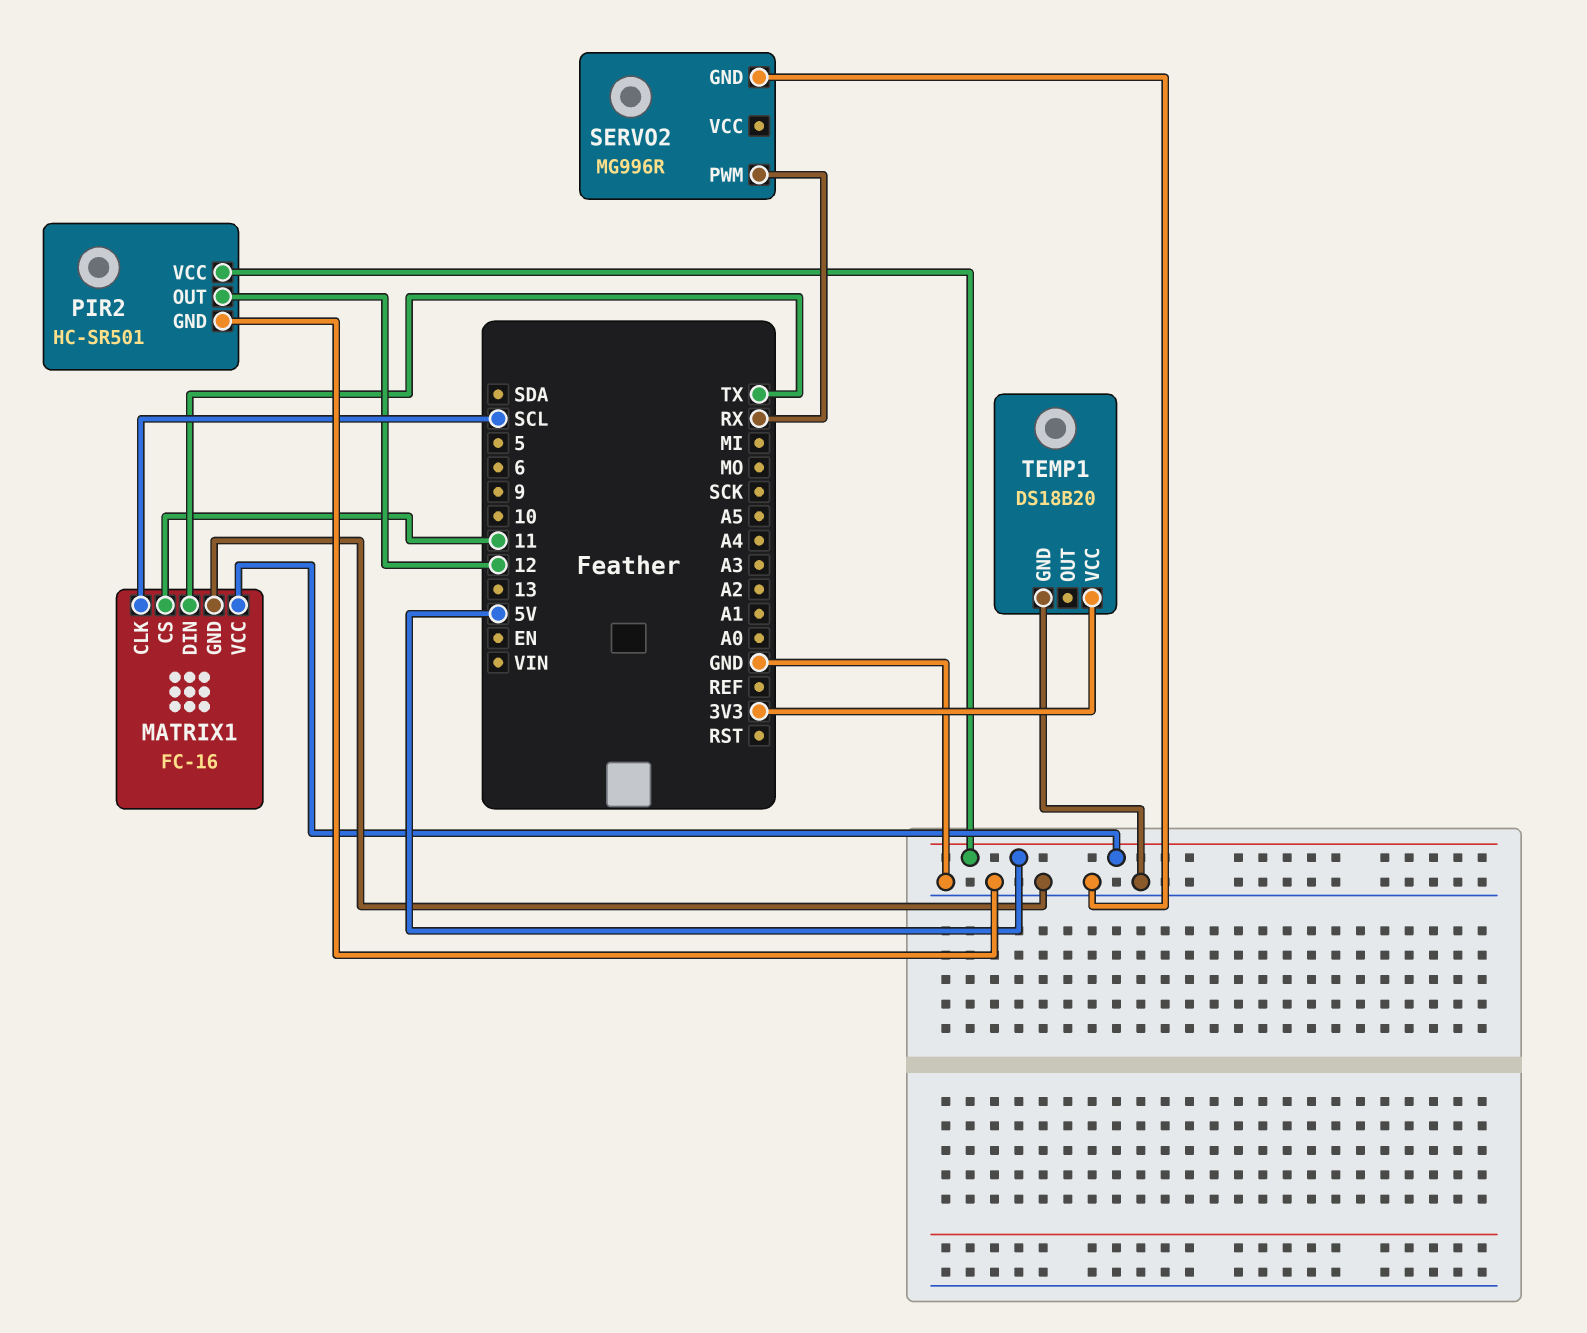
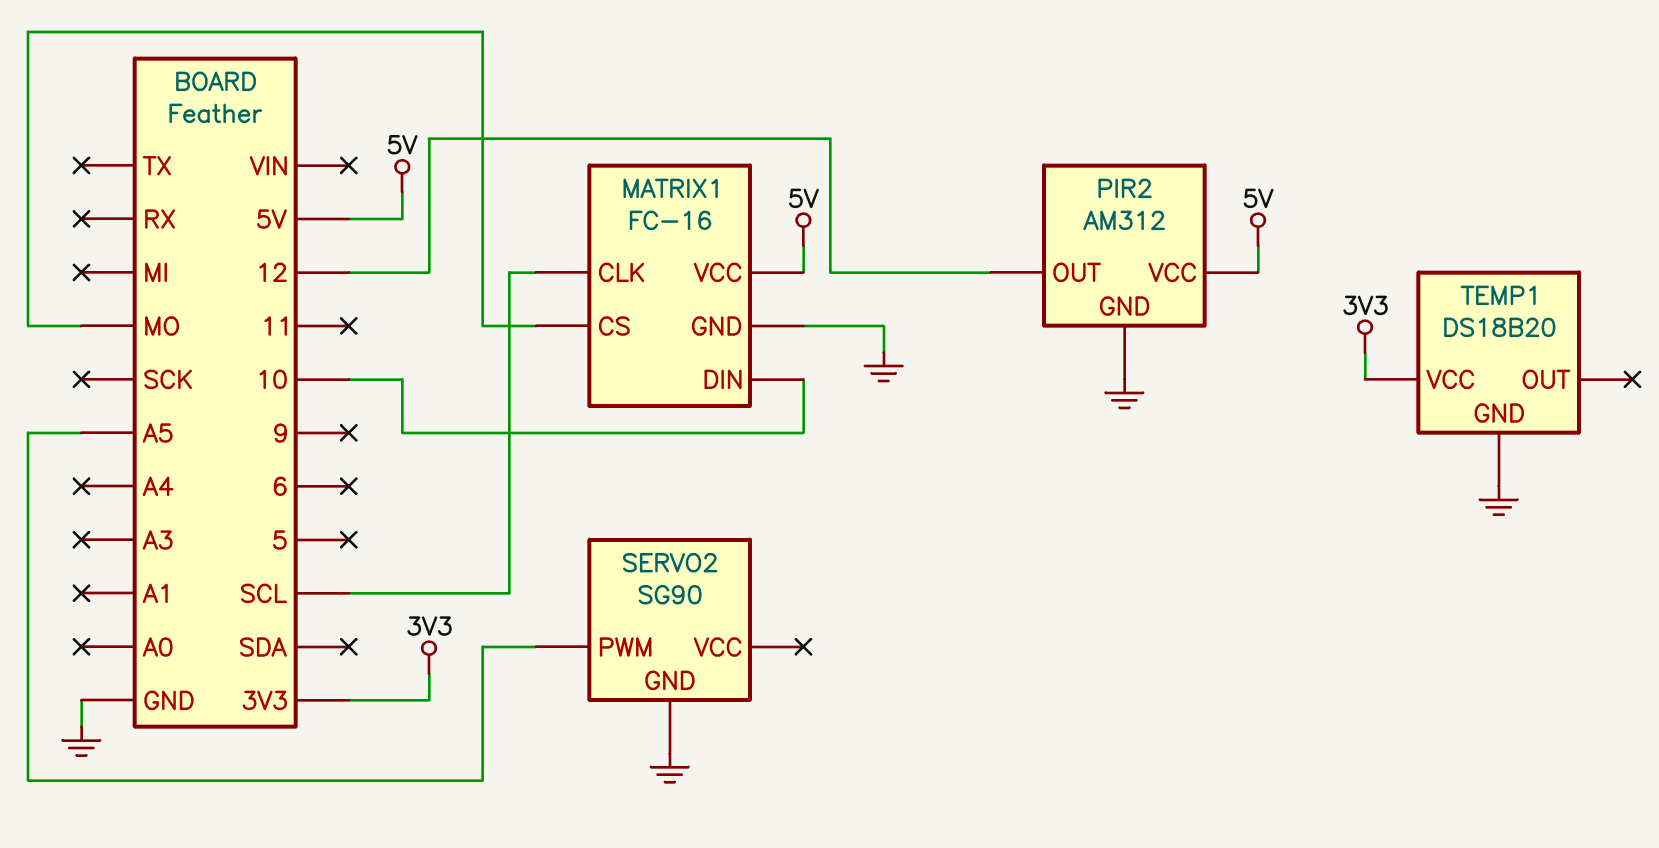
MATRIX1 pin CS: 11 -> MO
MATRIX1 pin DIN: TX -> 10
PIR2: HC-SR501 -> AM312
SERVO2: MG996R -> SG90
SERVO2 pin PWM: RX -> A5

